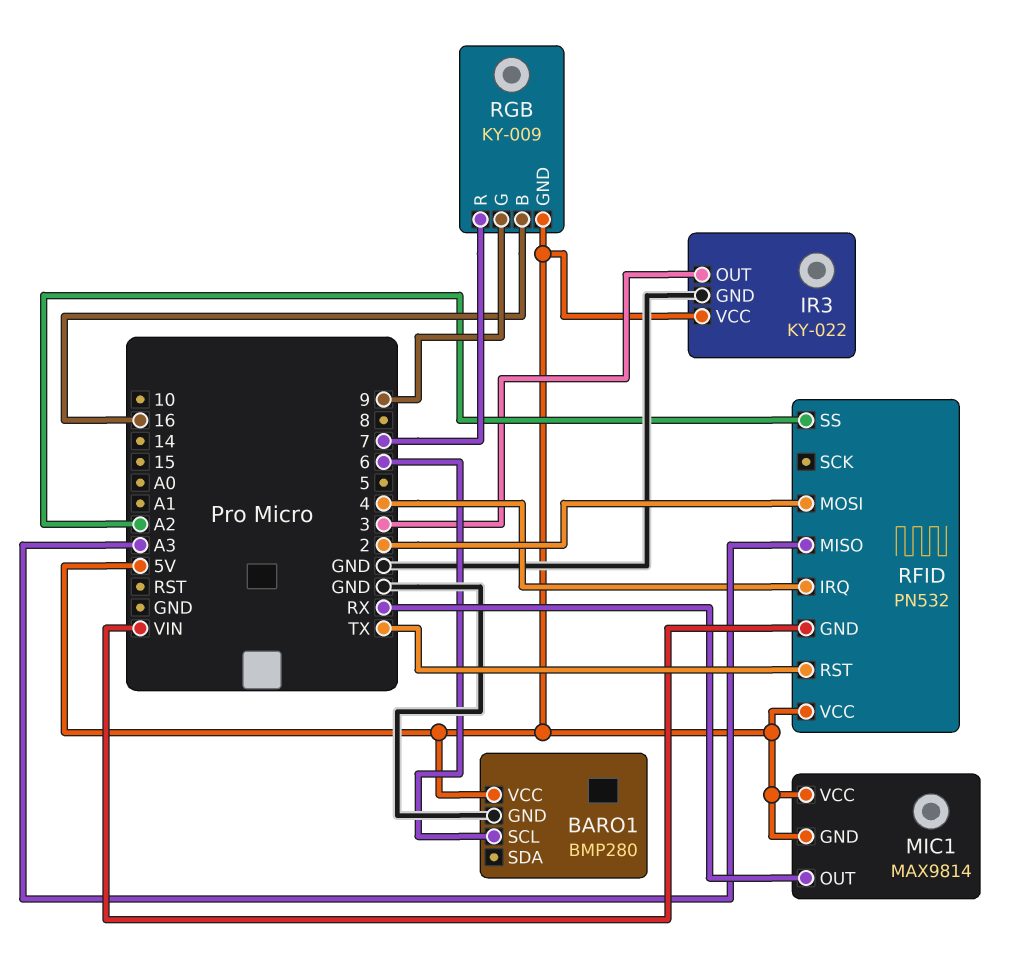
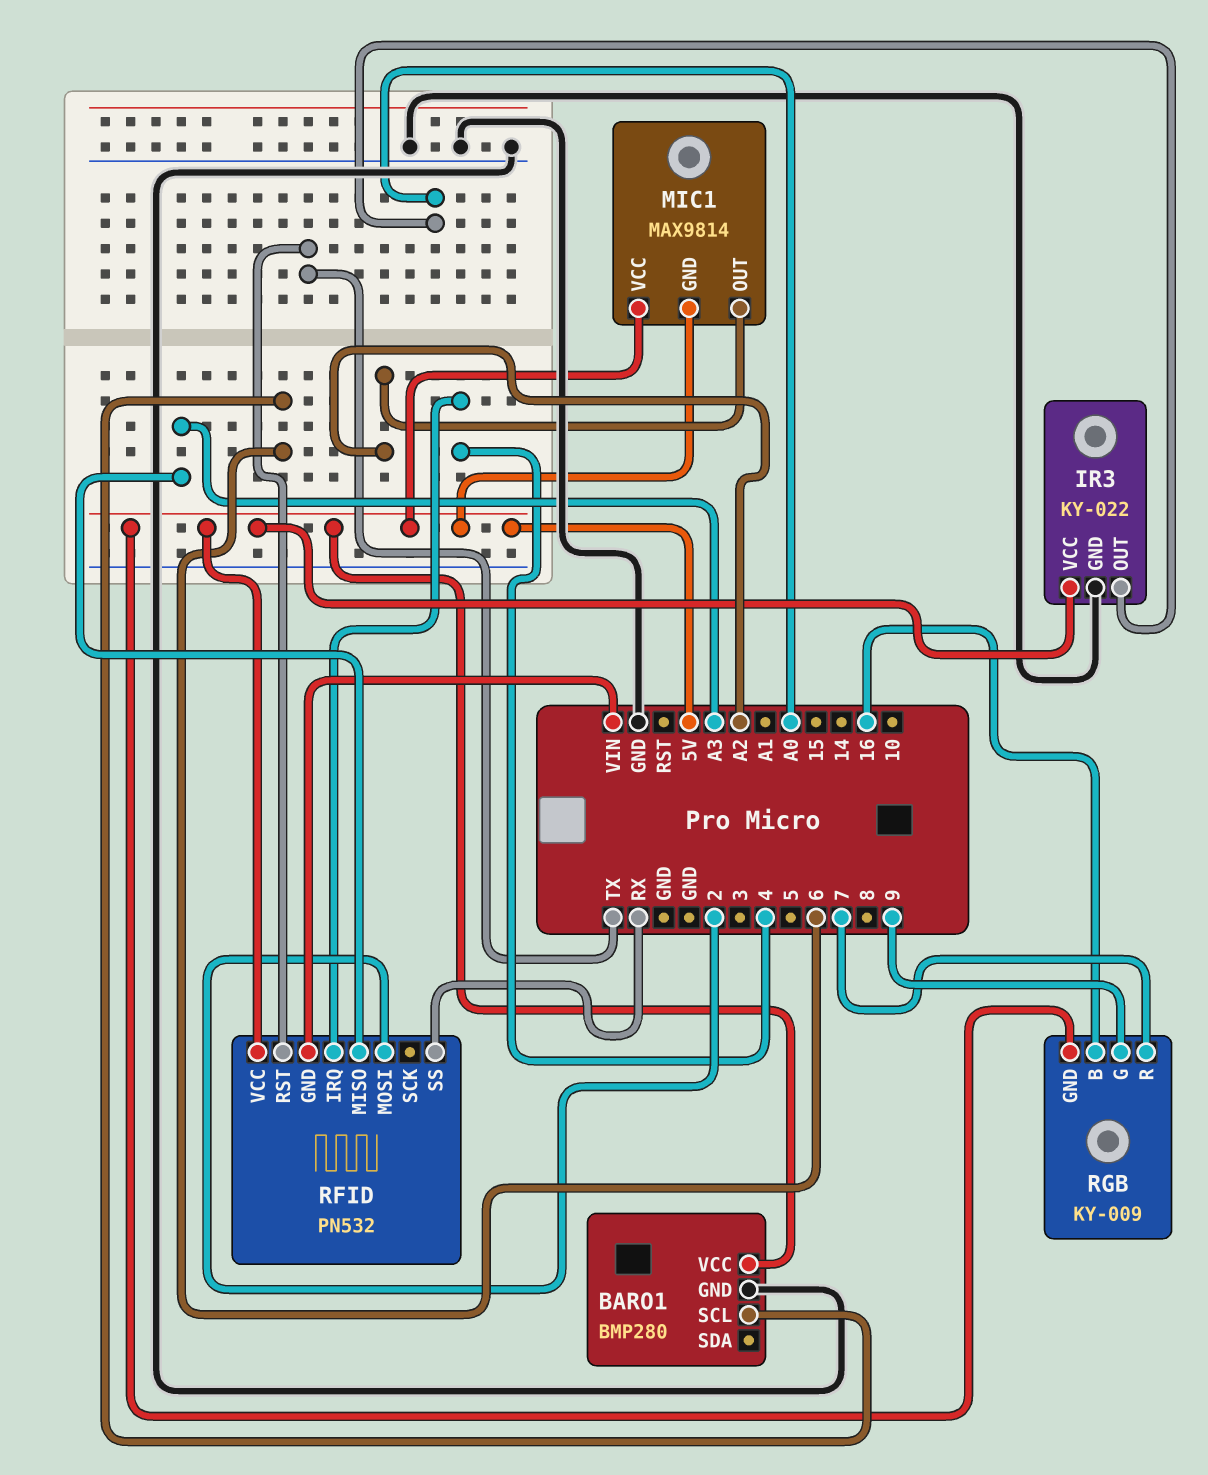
IR3 pin OUT: 3 -> A0
MIC1 pin OUT: RX -> A2
RFID pin SS: A2 -> RX

